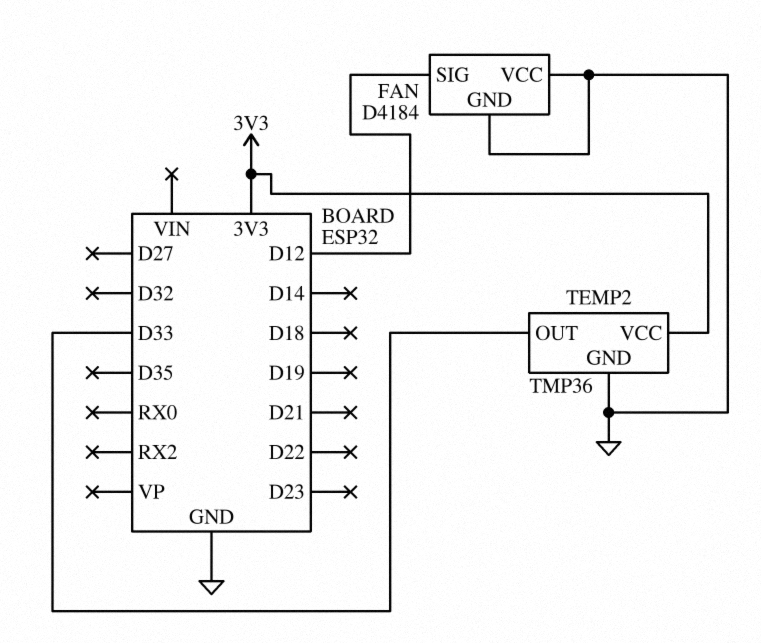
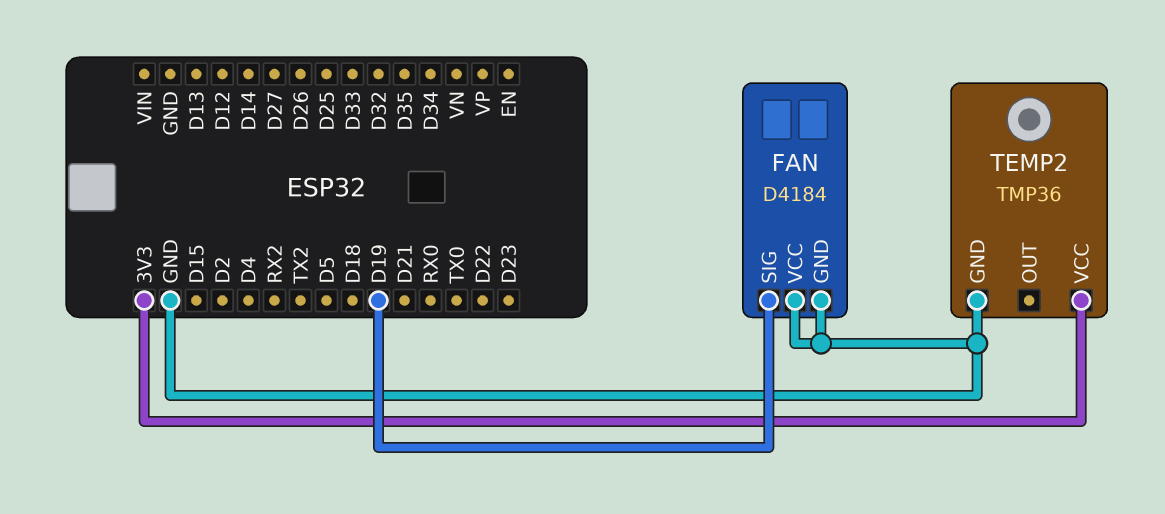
FAN pin SIG: D12 -> D19
TEMP2 pin OUT: D33 -> none

